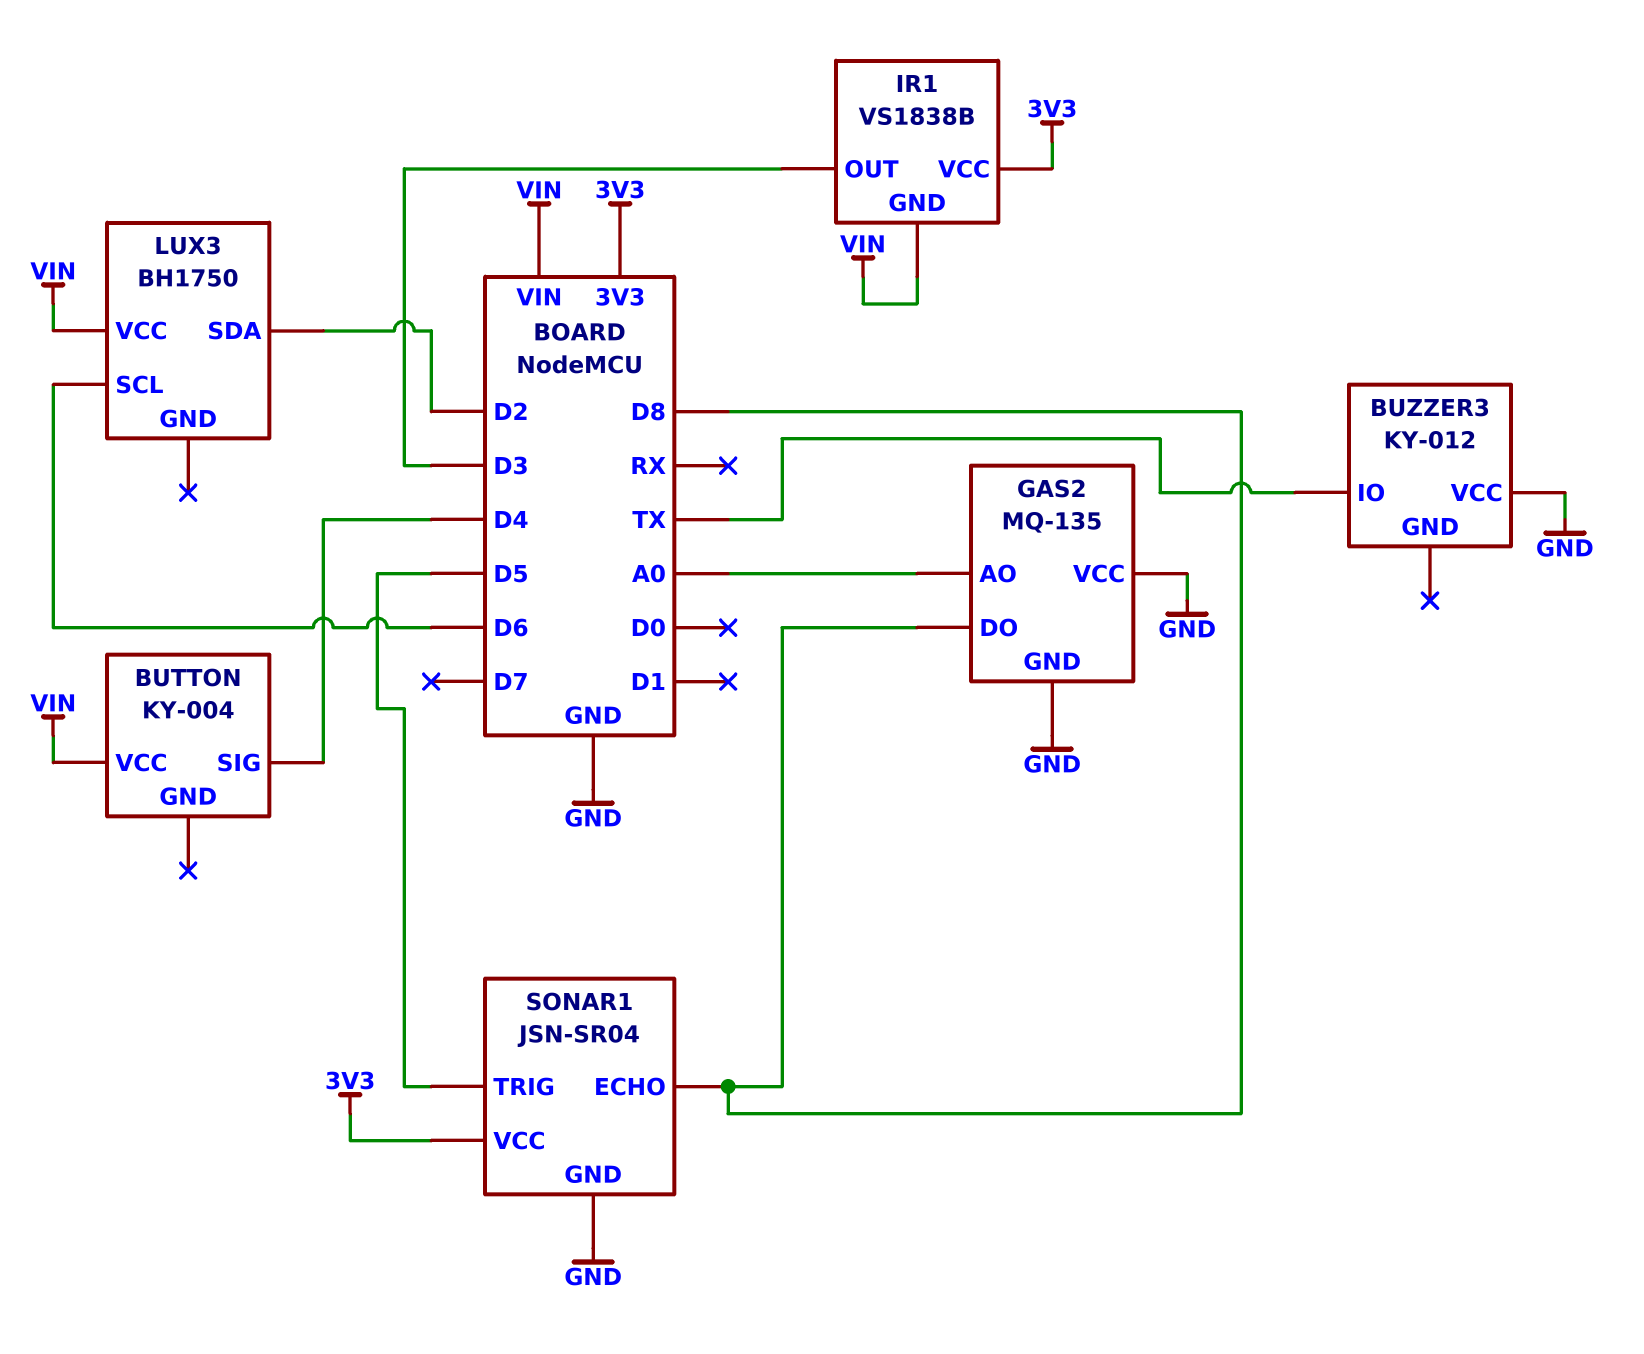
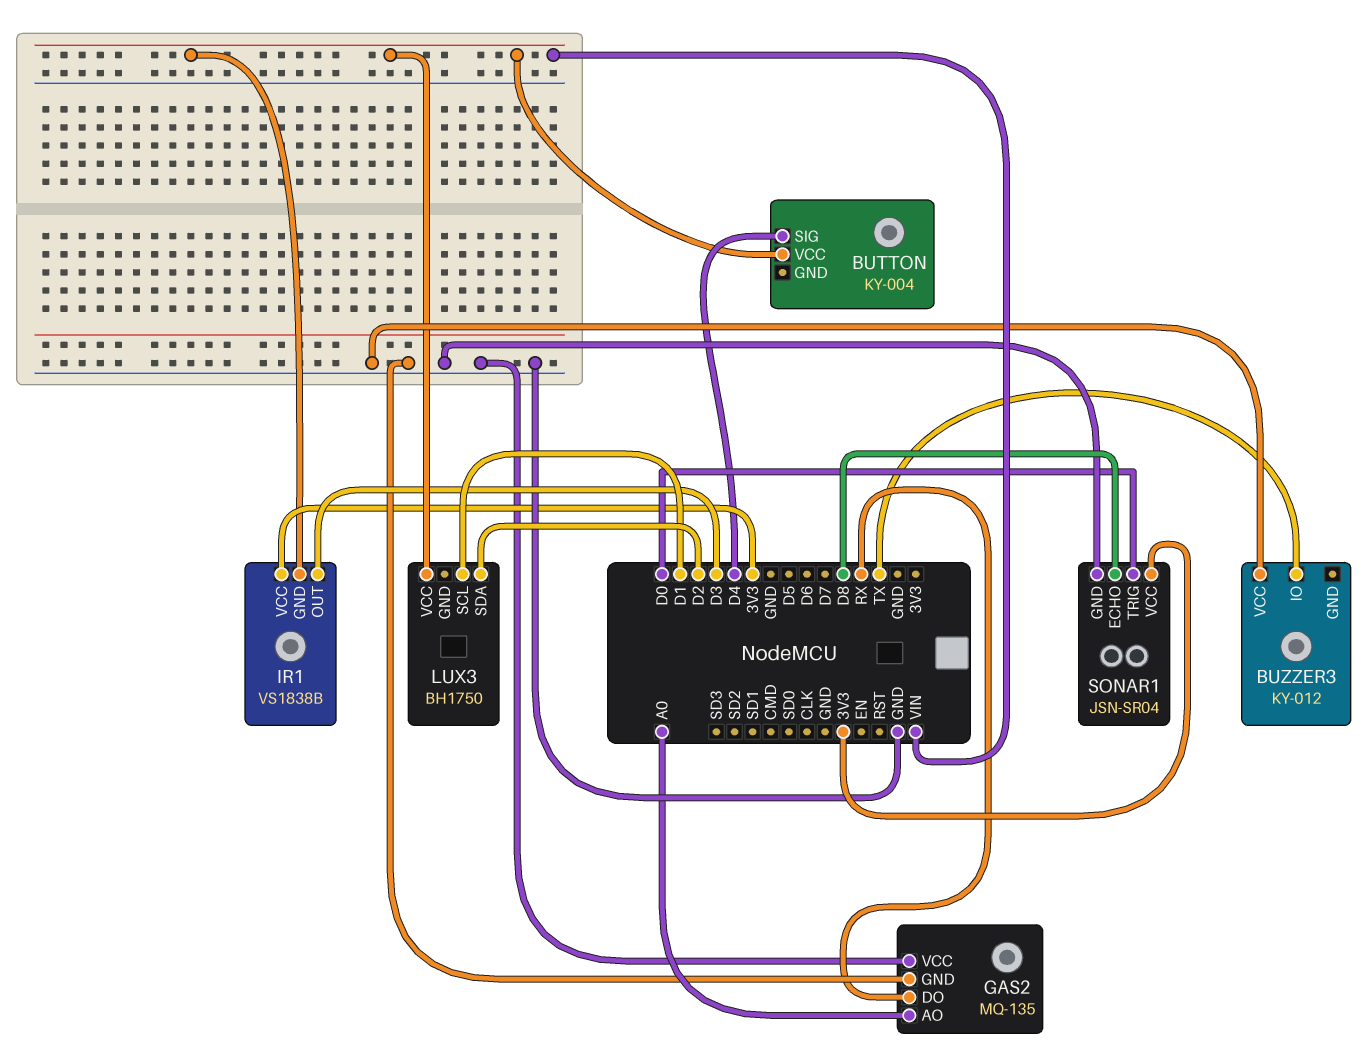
GAS2 pin DO: D8 -> RX
LUX3 pin SCL: D6 -> D1
SONAR1 pin TRIG: D5 -> D0

